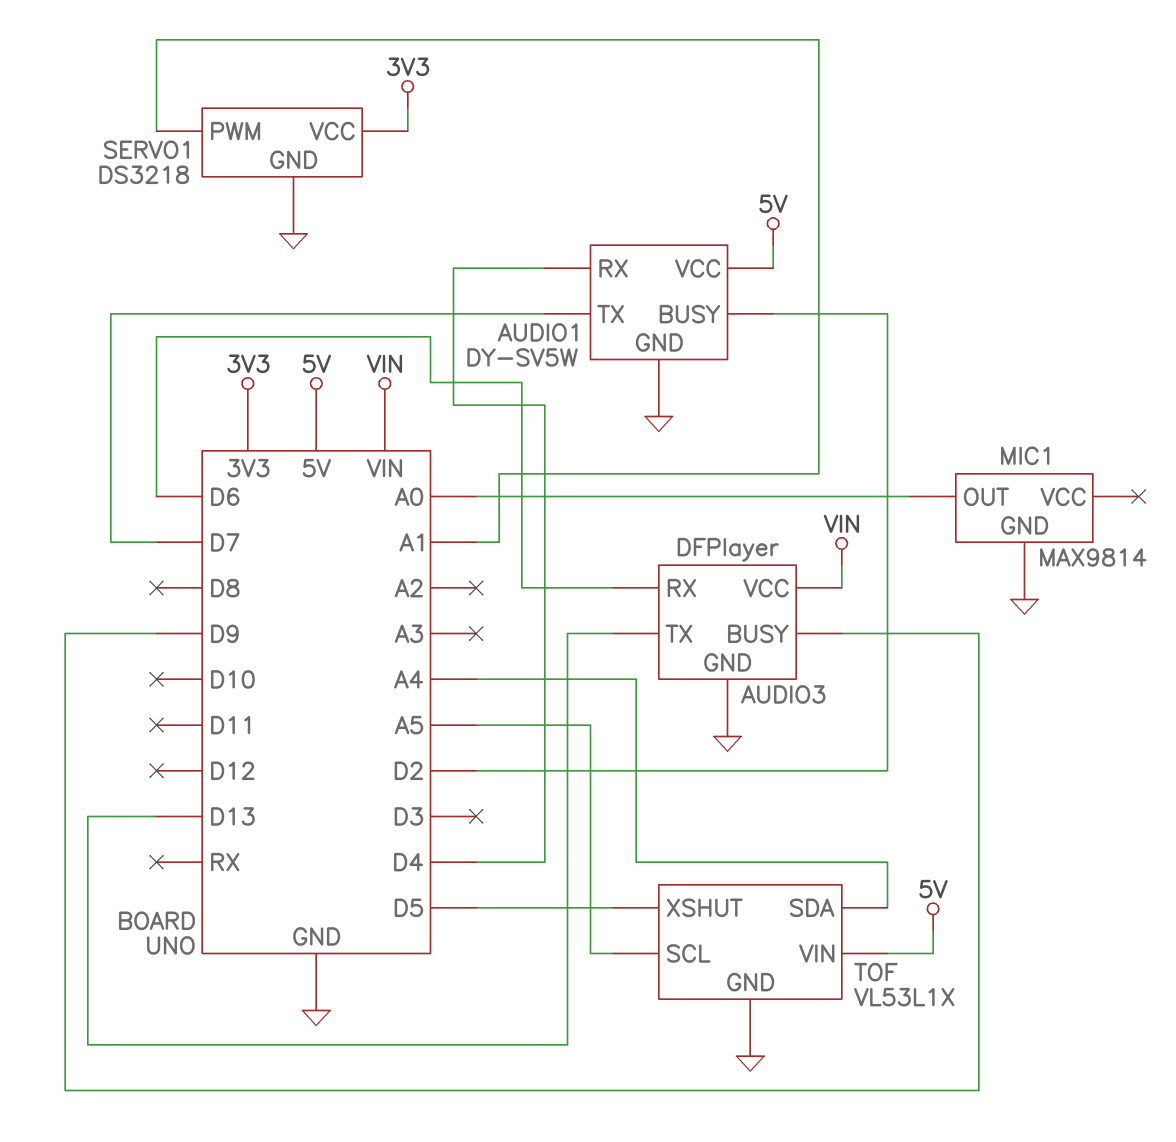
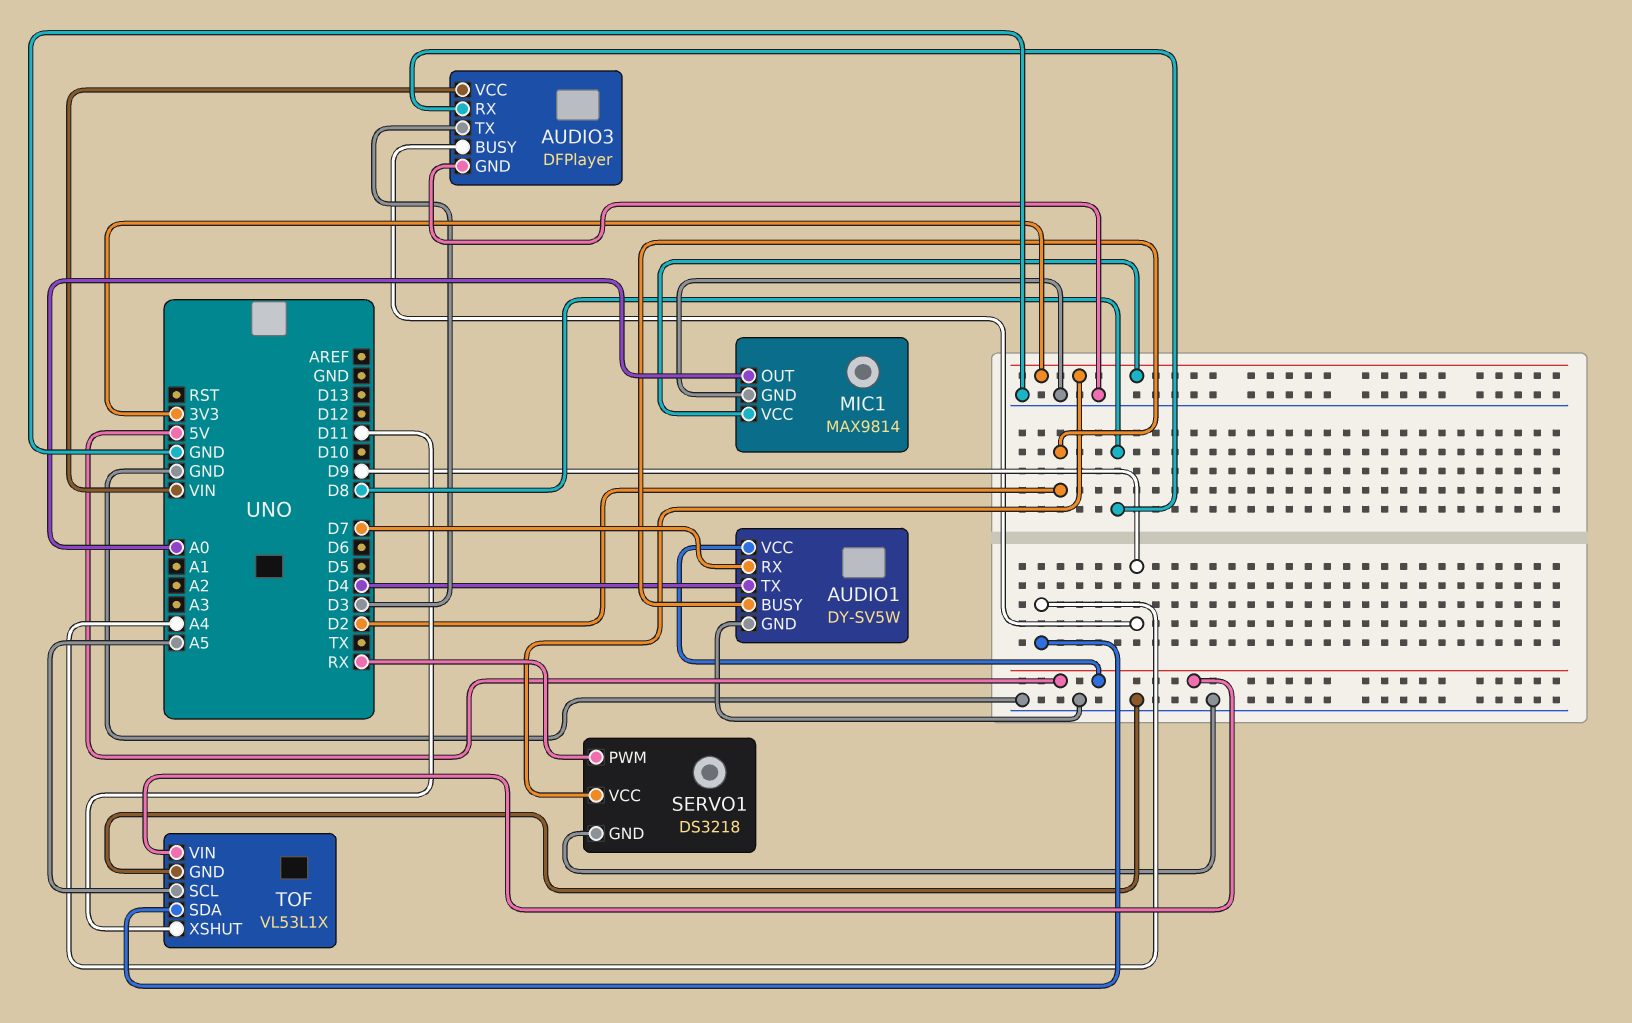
AUDIO1 pin RX: D4 -> D7
AUDIO1 pin TX: D7 -> D4
AUDIO3 pin RX: D6 -> D8
AUDIO3 pin TX: D13 -> D3
MIC1 pin VCC: none -> 3V3
SERVO1 pin PWM: A1 -> RX
TOF pin XSHUT: D5 -> D11

